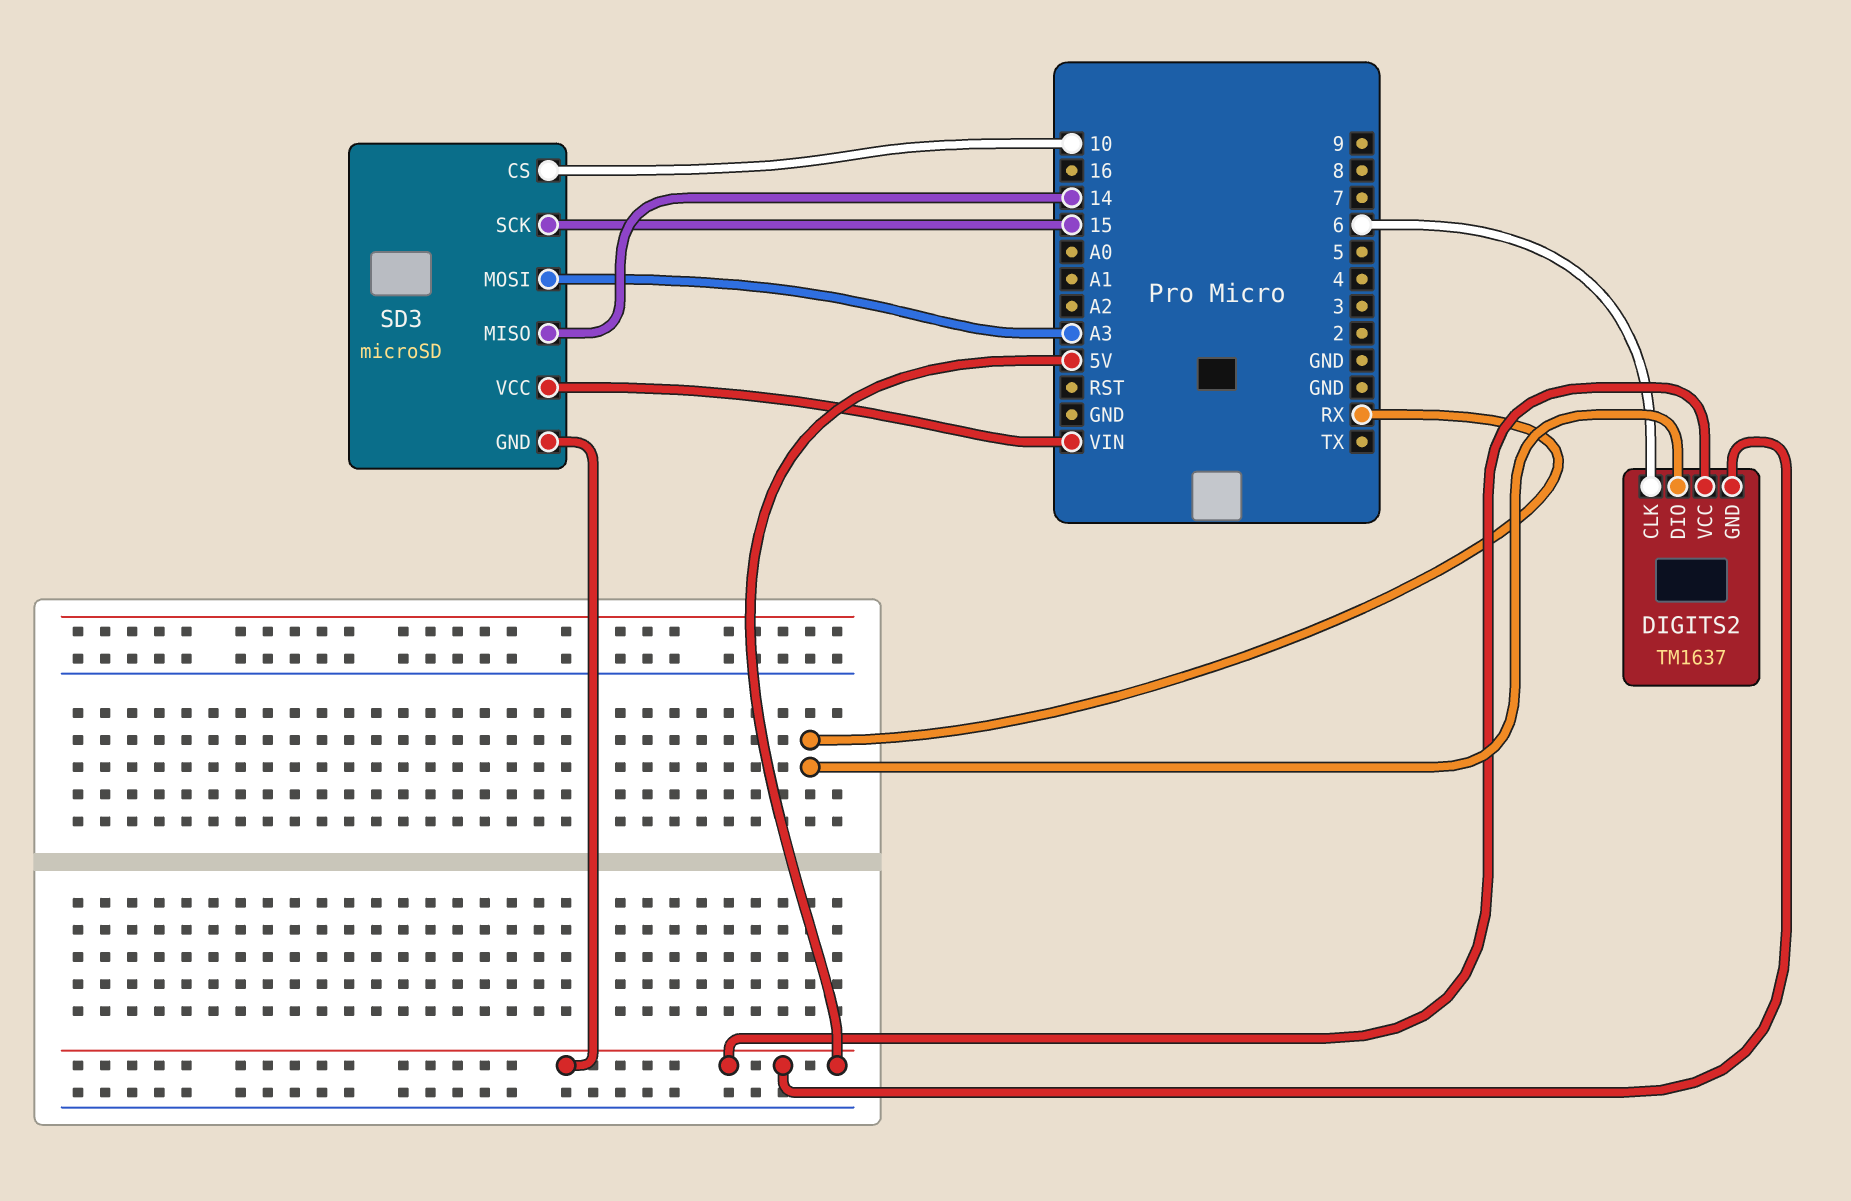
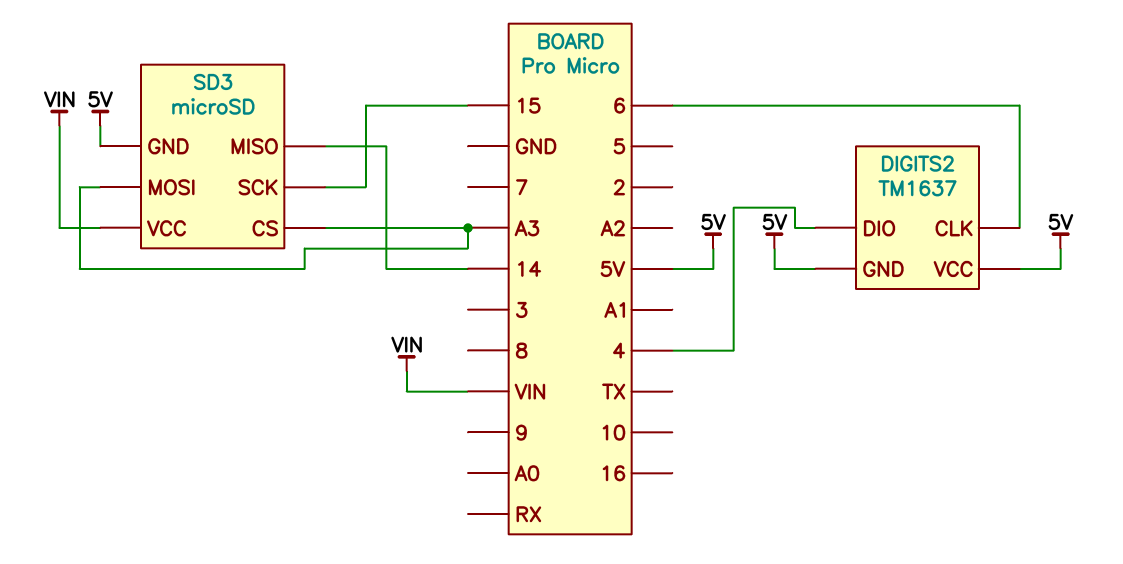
DIGITS2 pin DIO: RX -> 4
SD3 pin CS: 10 -> A3

